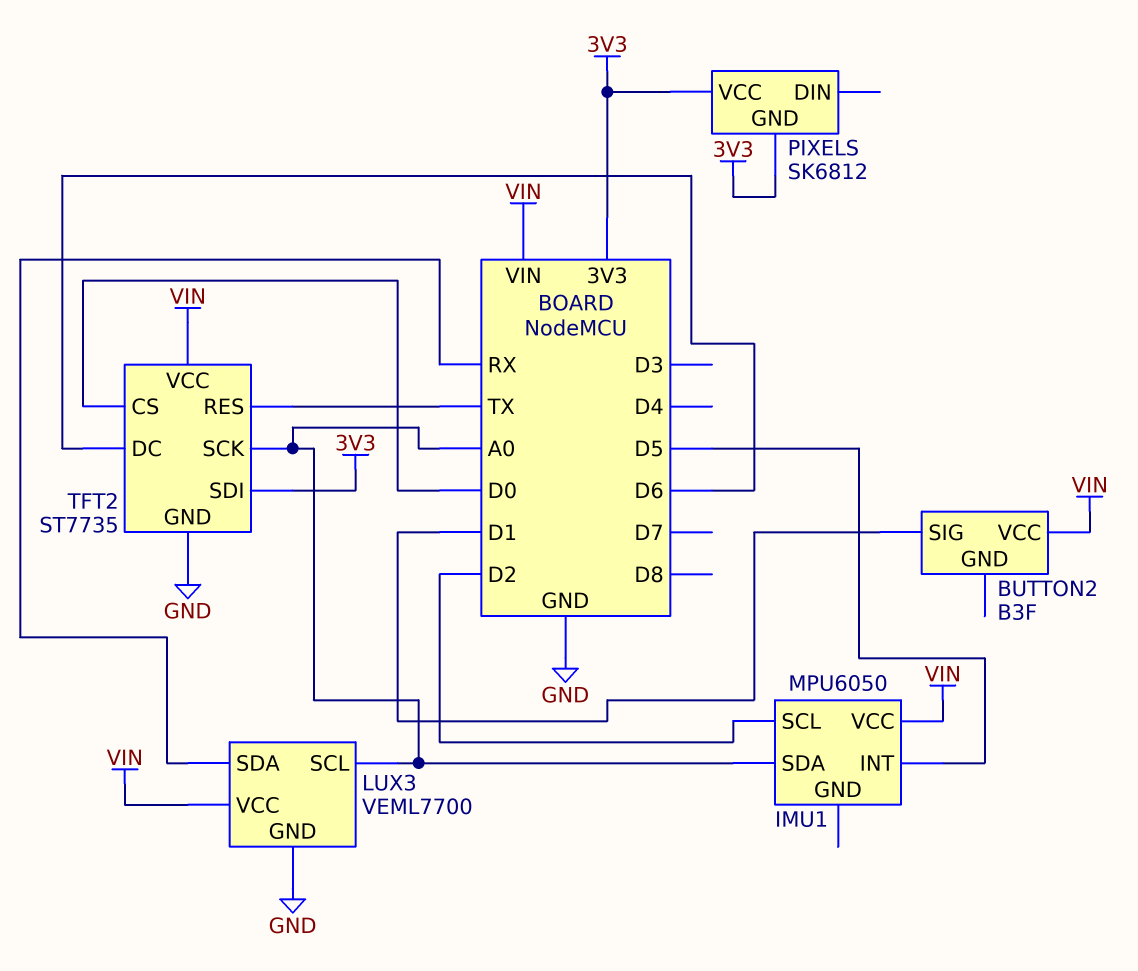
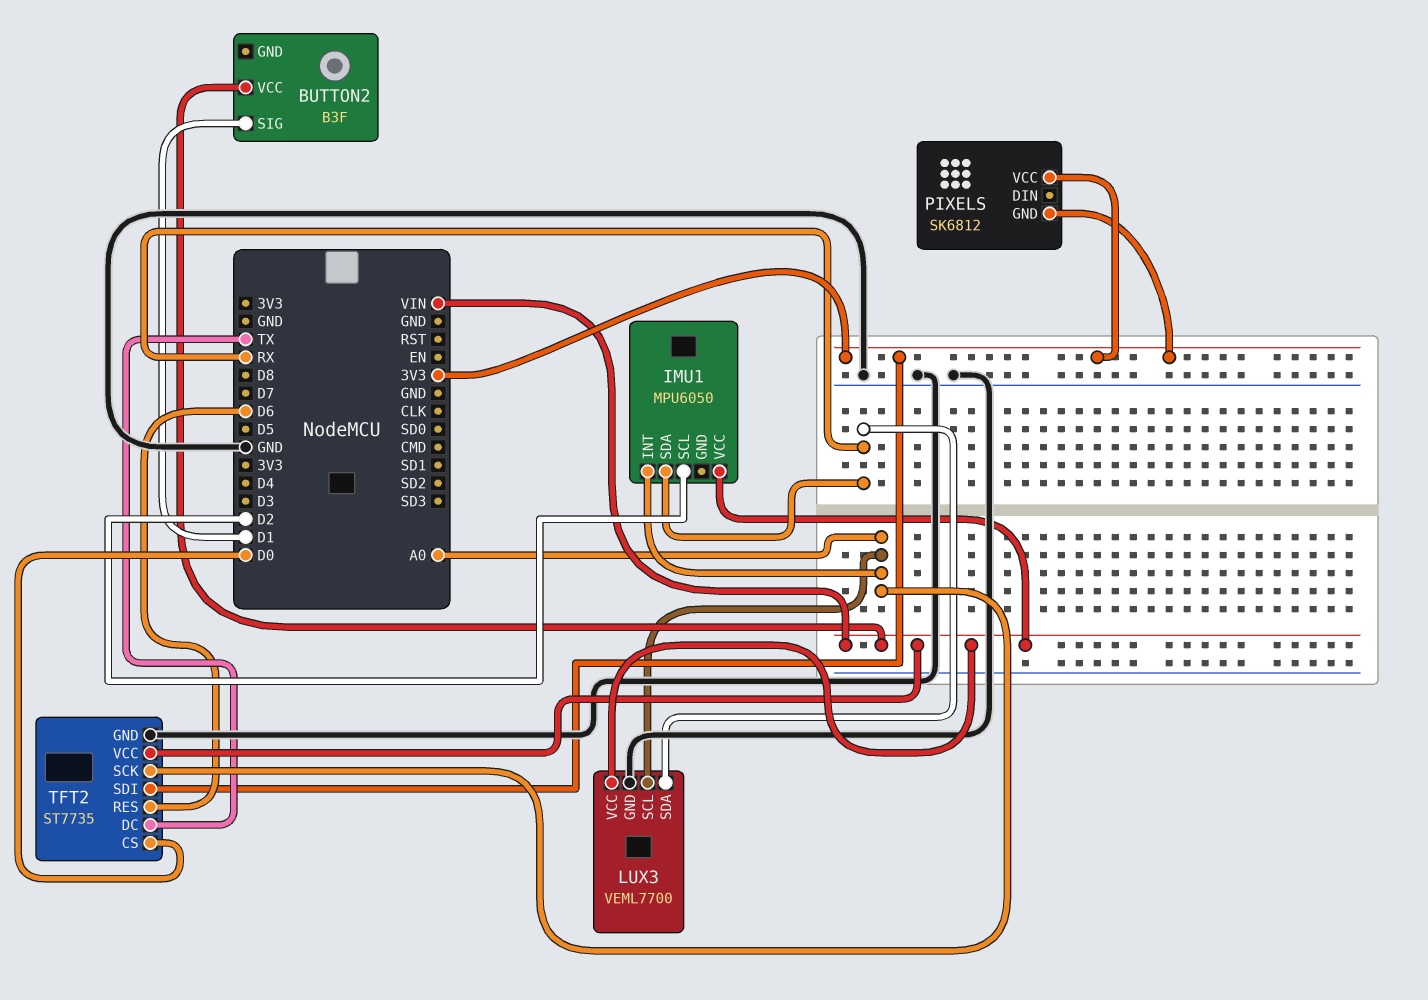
IMU1 pin INT: D5 -> A0
IMU1 pin SDA: A0 -> RX
TFT2 pin DC: D6 -> TX
TFT2 pin RES: TX -> D6

